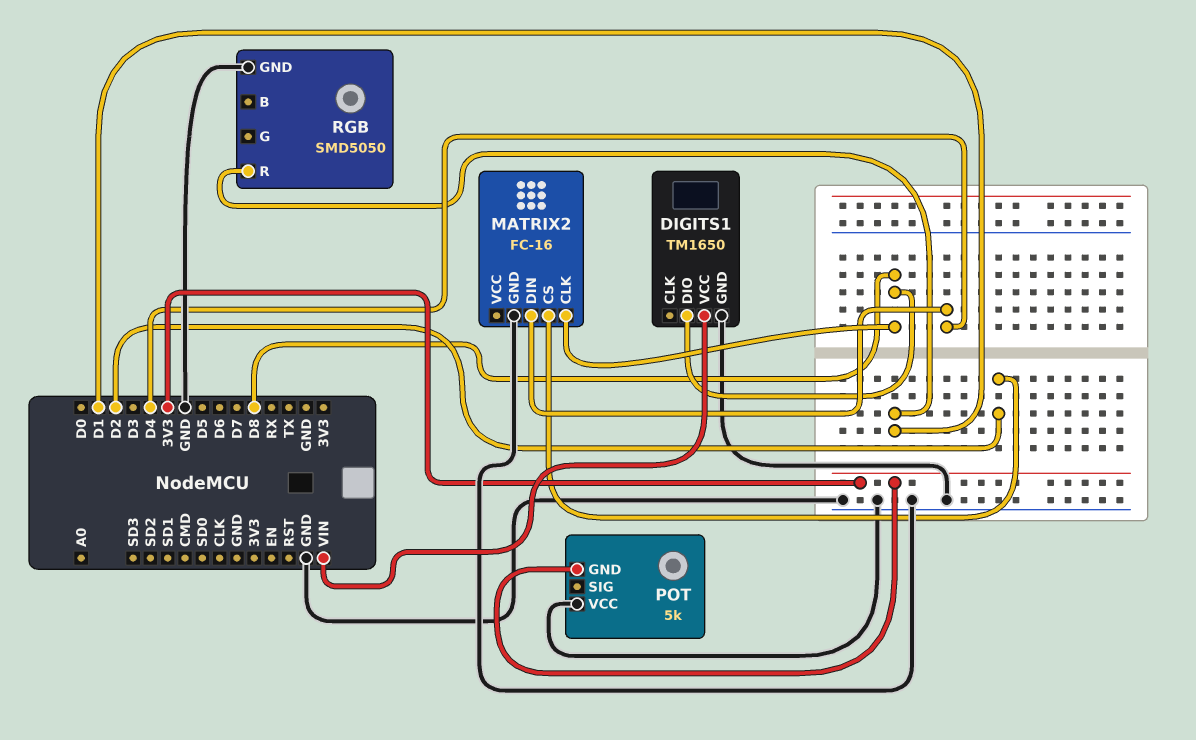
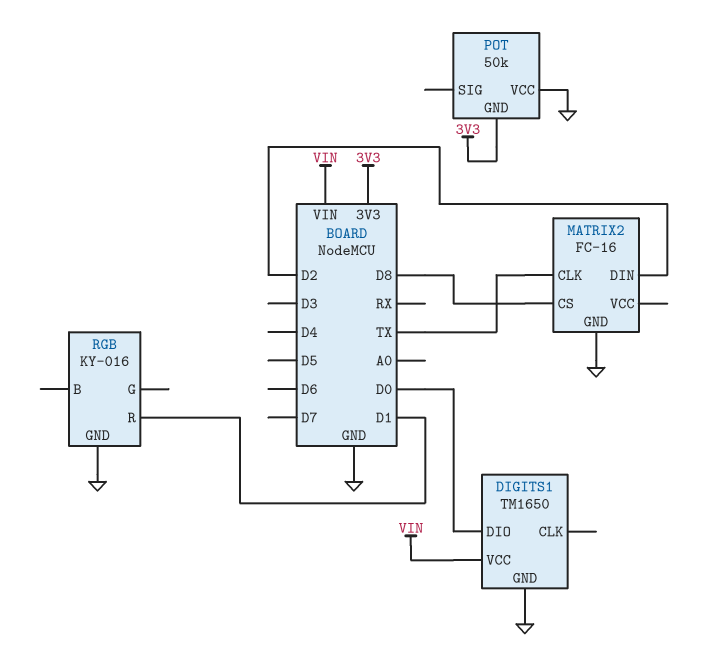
DIGITS1 pin DIO: D8 -> D0
MATRIX2 pin CLK: D8 -> TX
MATRIX2 pin CS: D2 -> D8
MATRIX2 pin DIN: D4 -> D2
POT: 5k -> 50k
RGB: SMD5050 -> KY-016

